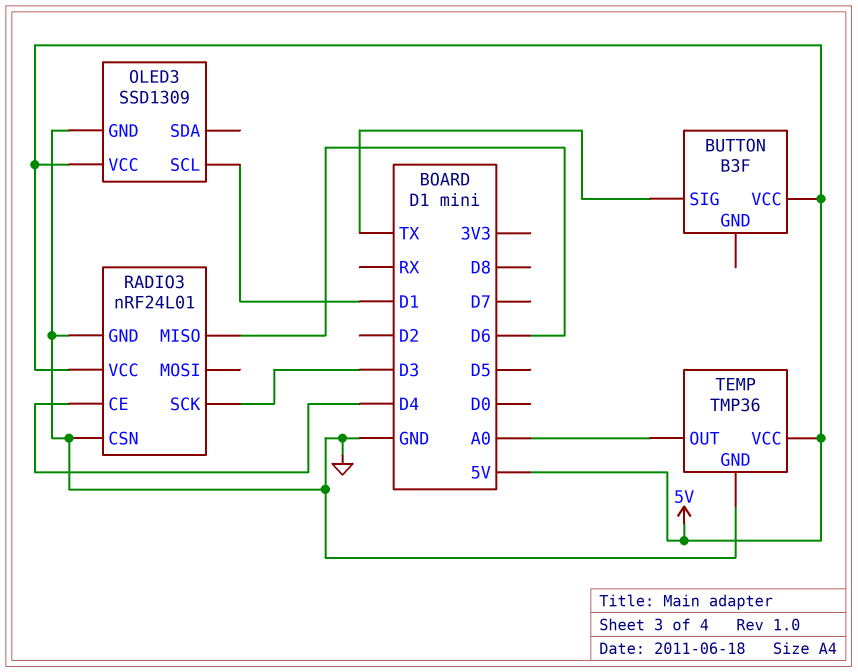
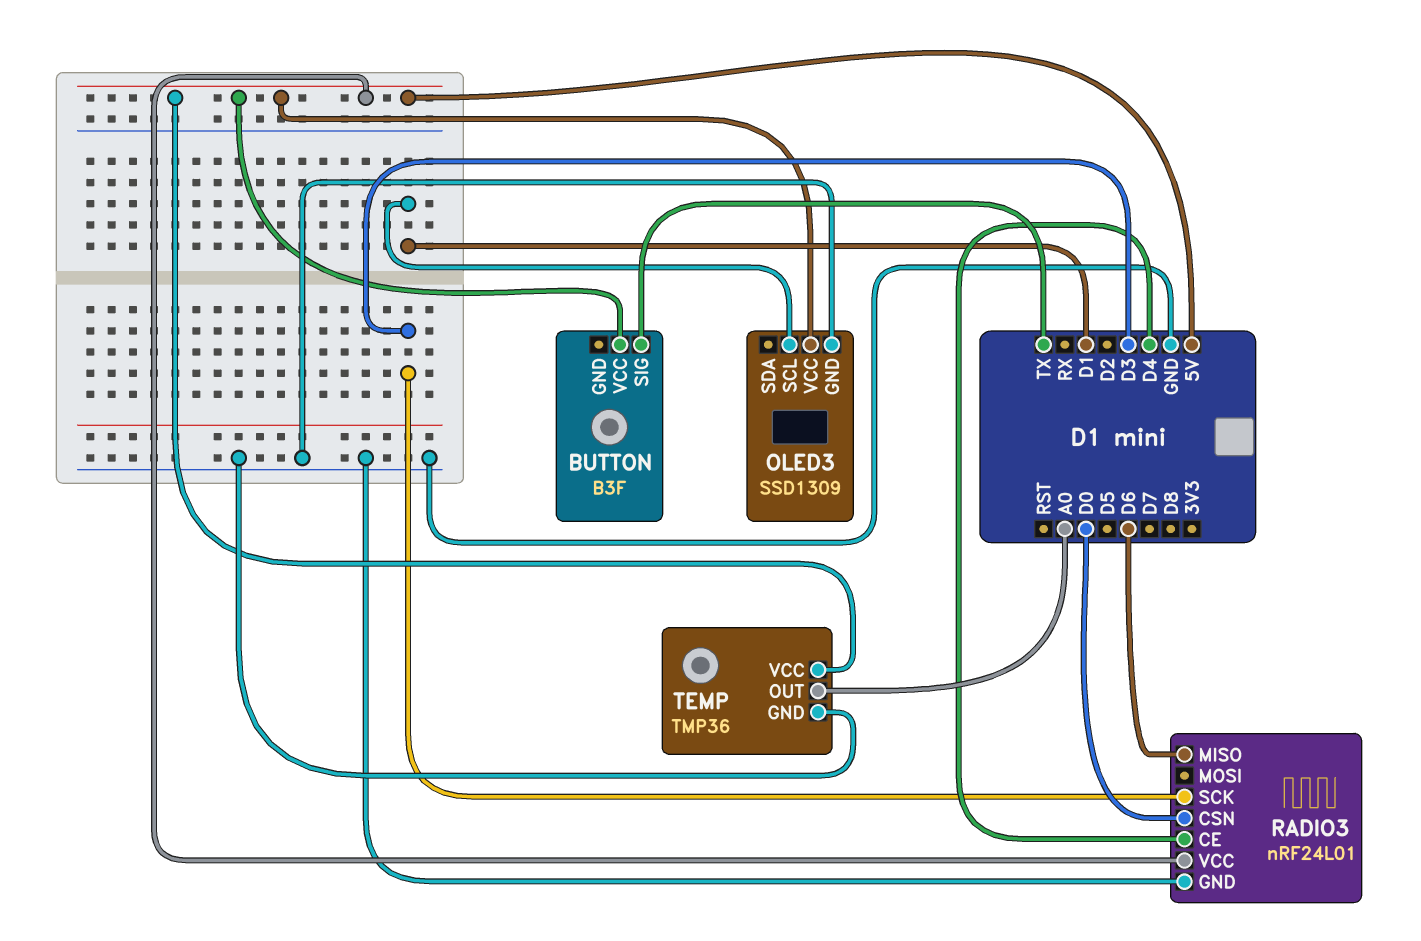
RADIO3 pin CSN: GND -> D0

